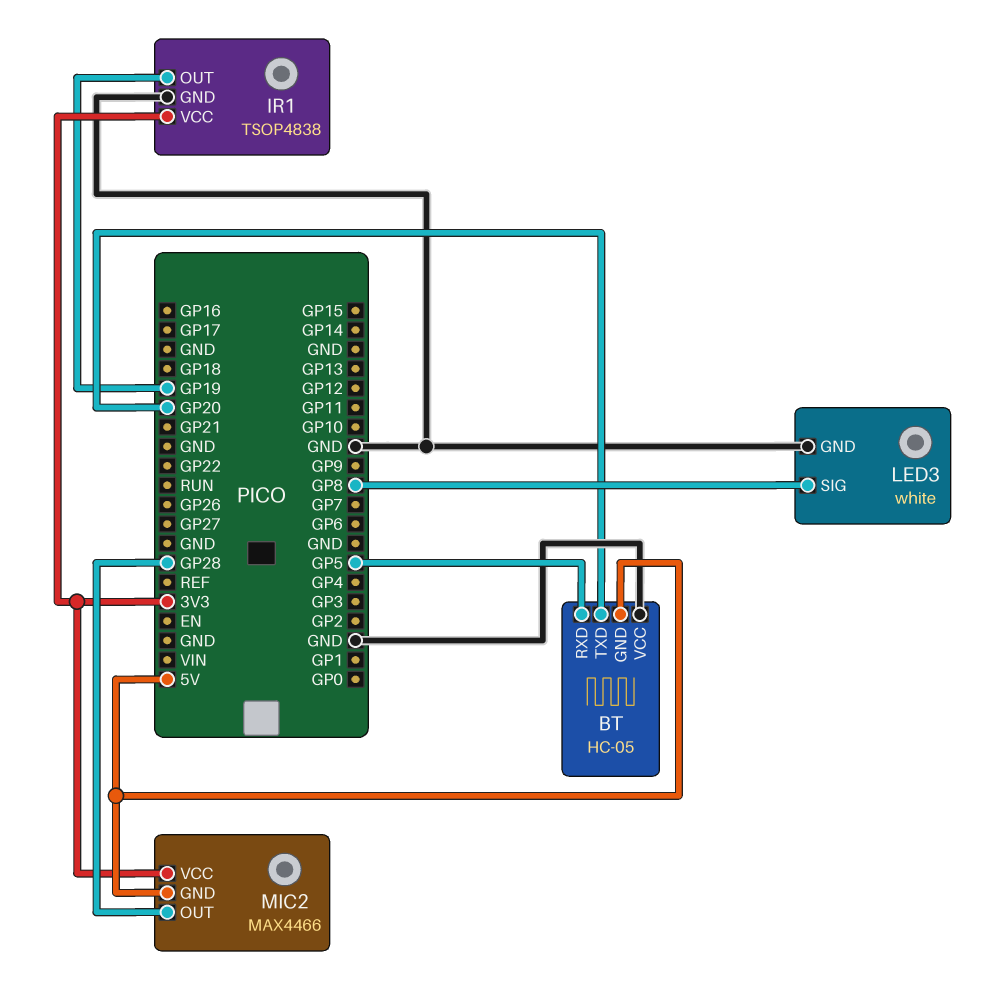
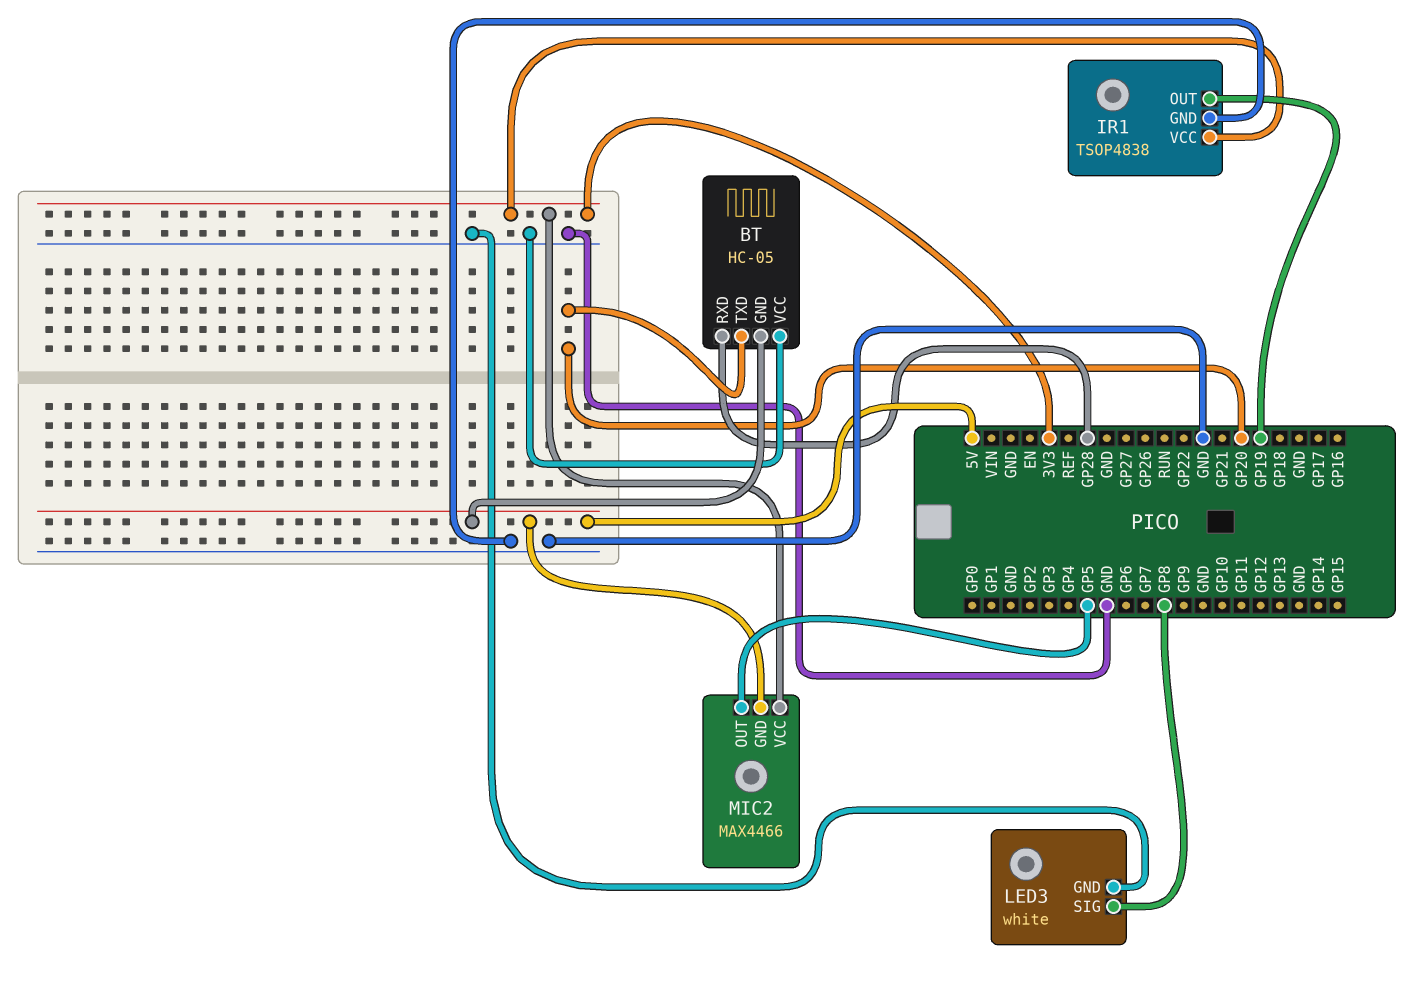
BT pin RXD: GP5 -> GP28
MIC2 pin OUT: GP28 -> GP5

